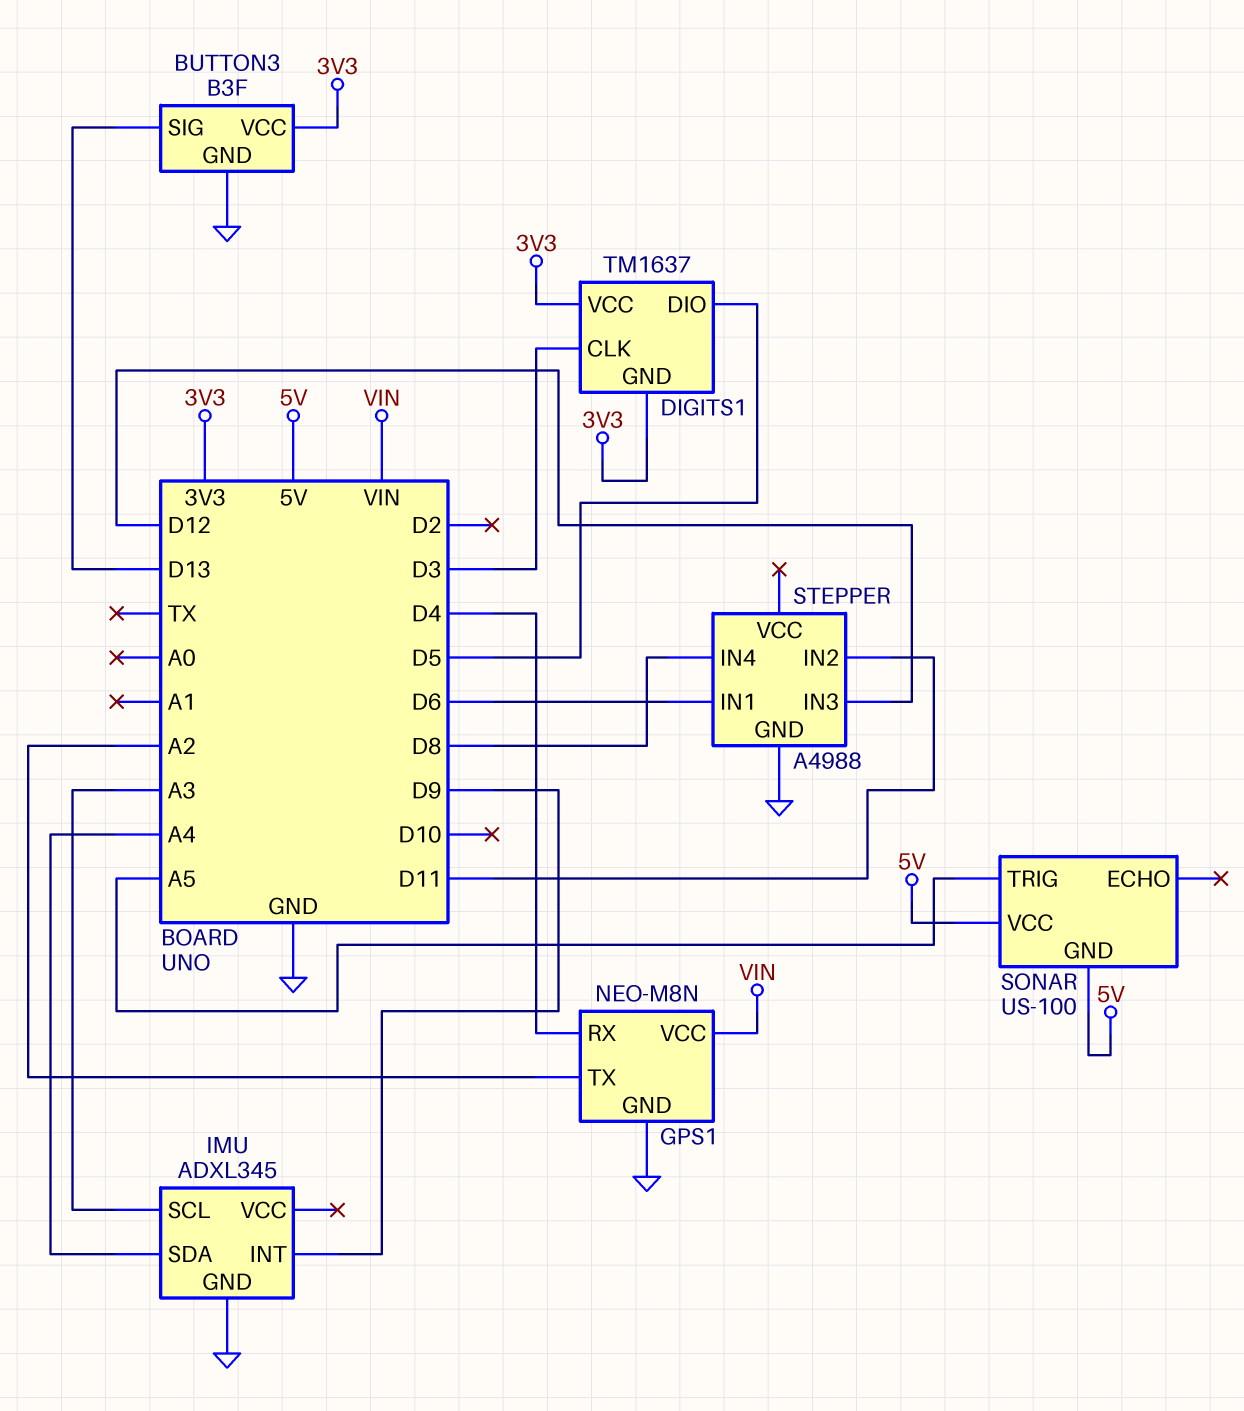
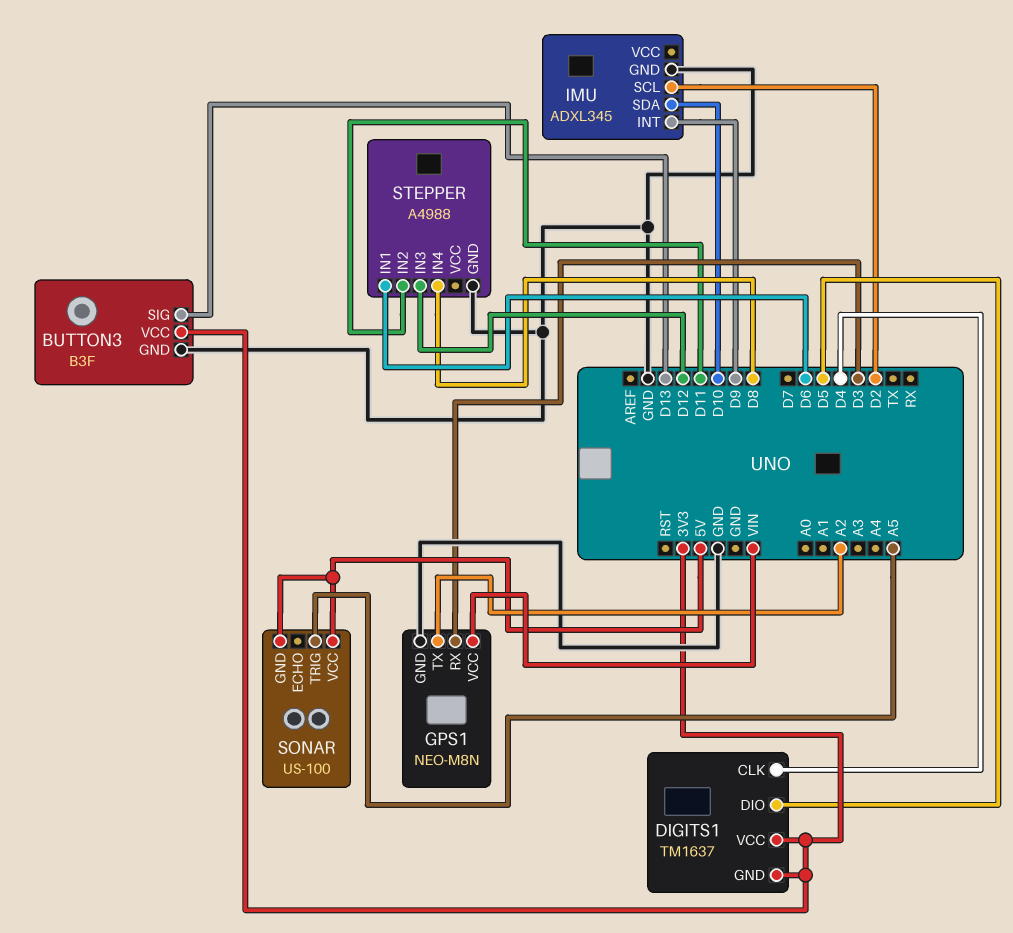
DIGITS1 pin CLK: D3 -> D4
GPS1 pin RX: D4 -> D3
IMU pin SCL: A3 -> D2
IMU pin SDA: A4 -> D10

